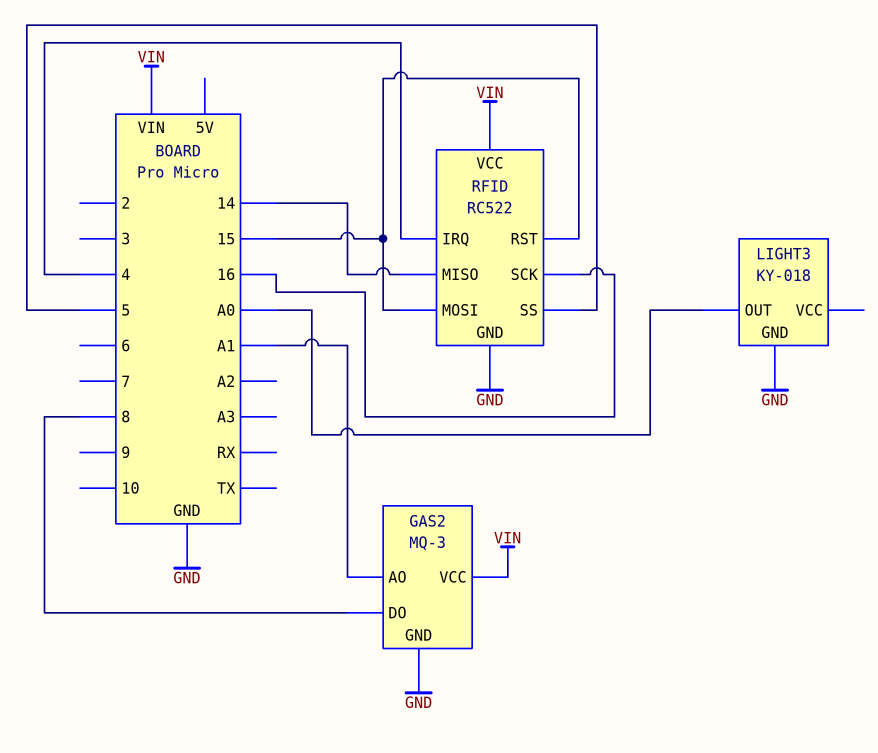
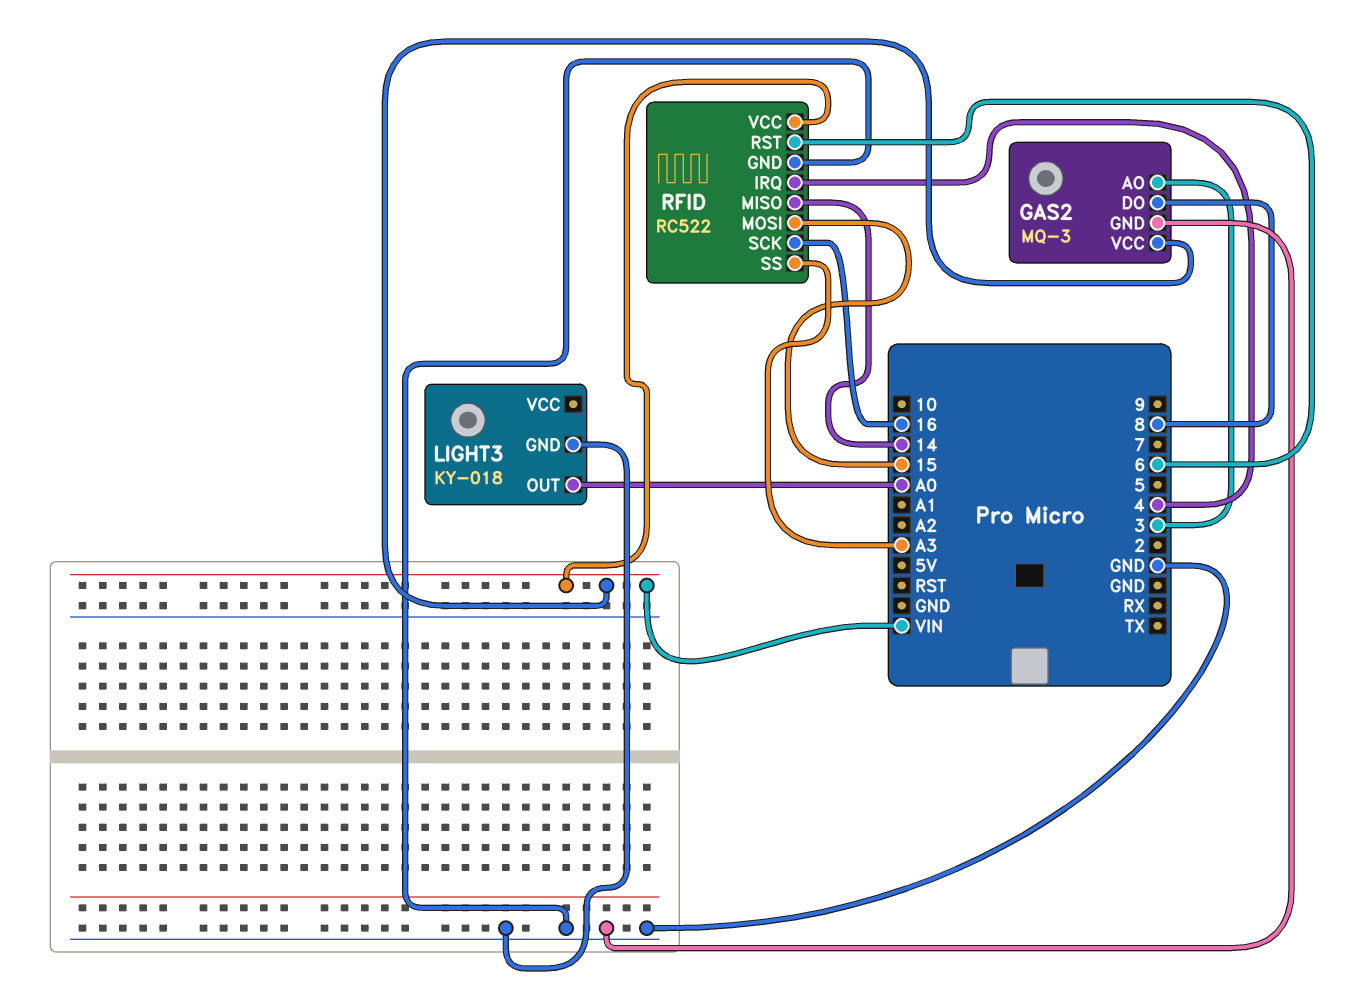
GAS2 pin AO: A1 -> 3
RFID pin RST: 15 -> 6
RFID pin SS: 5 -> A3

